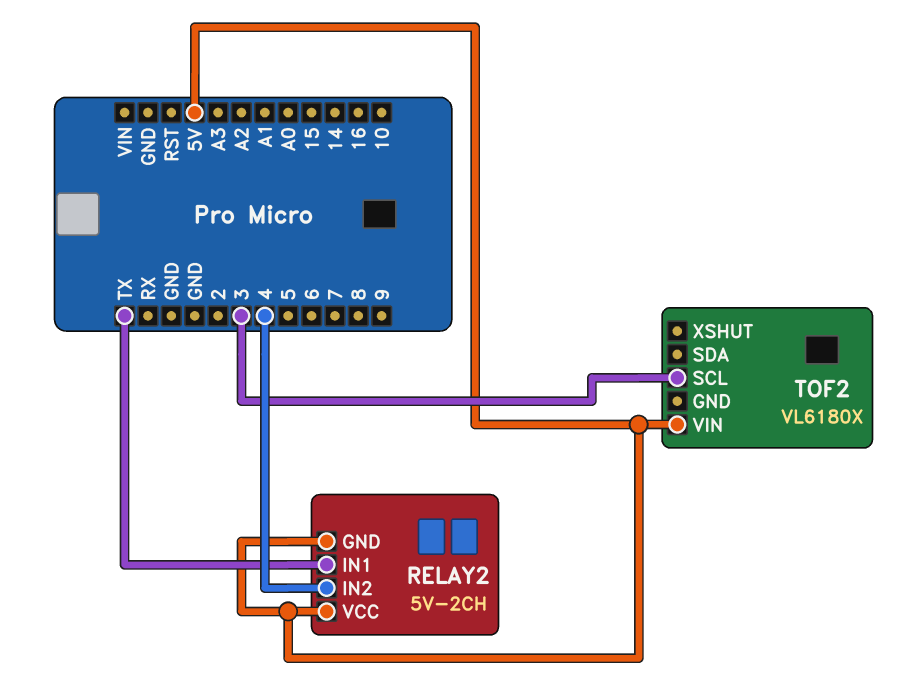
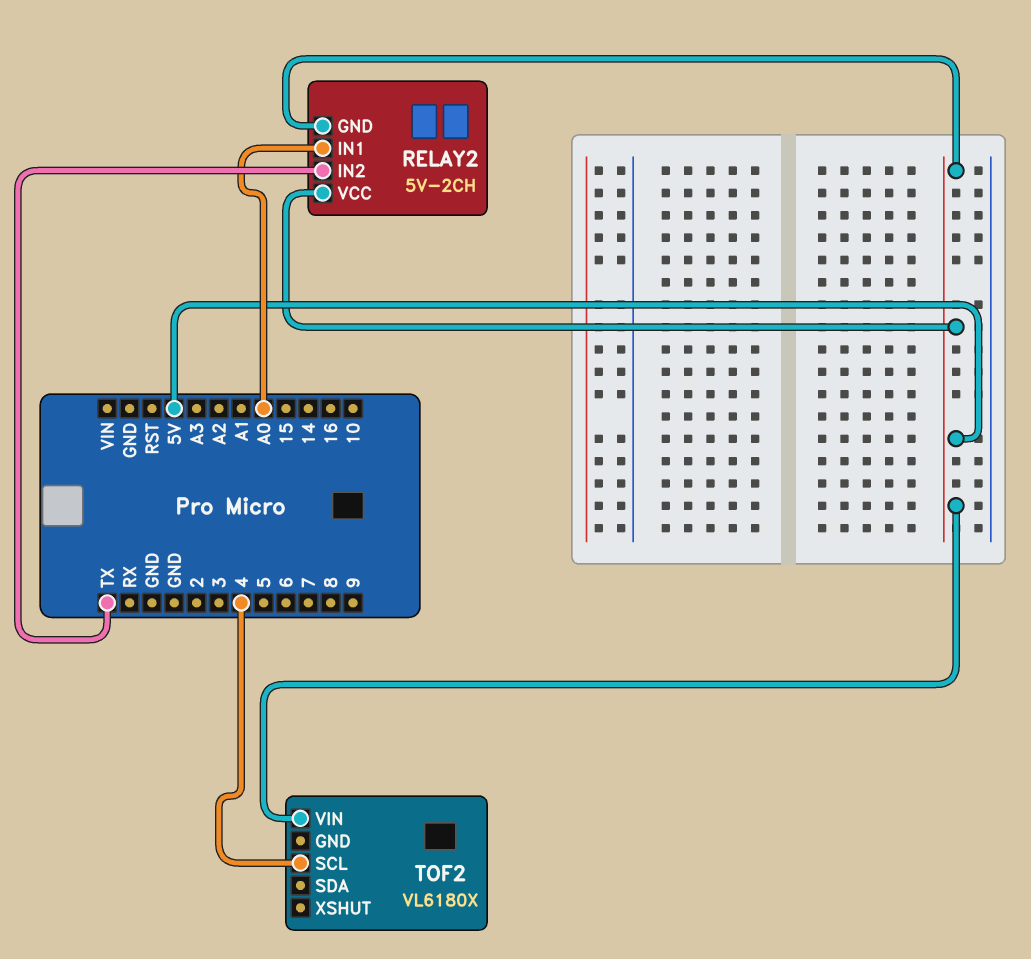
RELAY2 pin IN1: TX -> A0
RELAY2 pin IN2: 4 -> TX
TOF2 pin SCL: 3 -> 4

